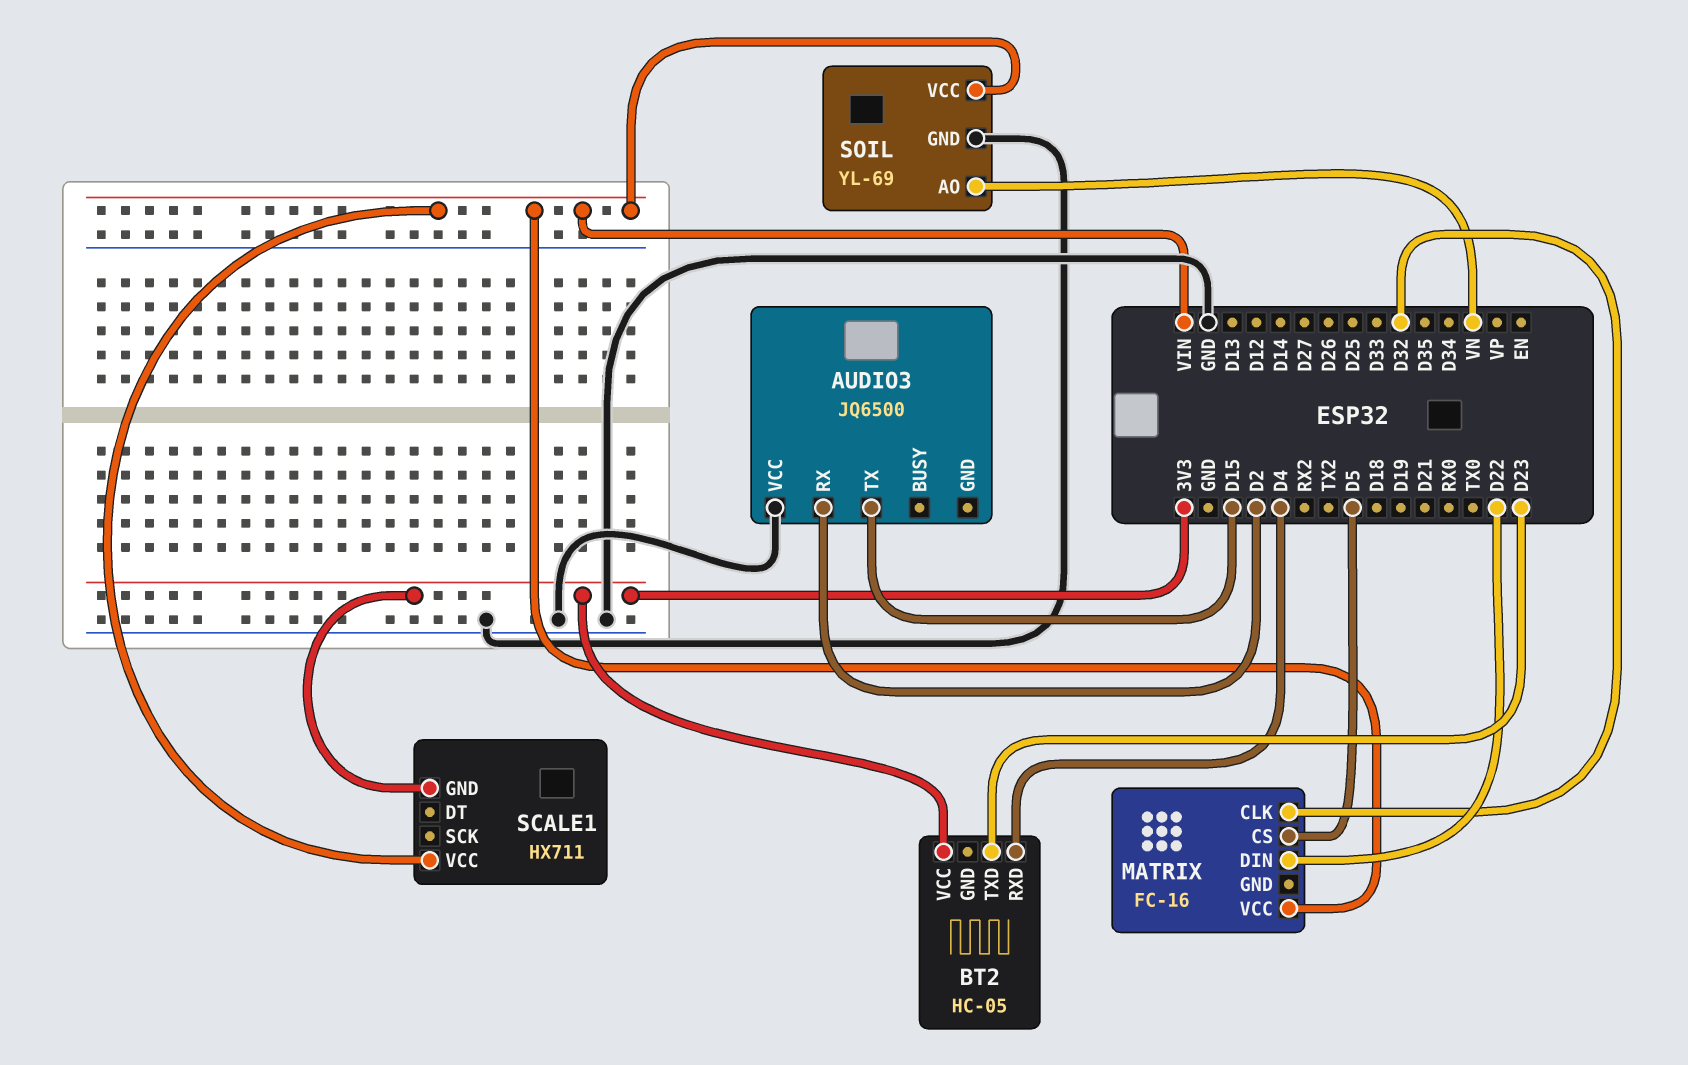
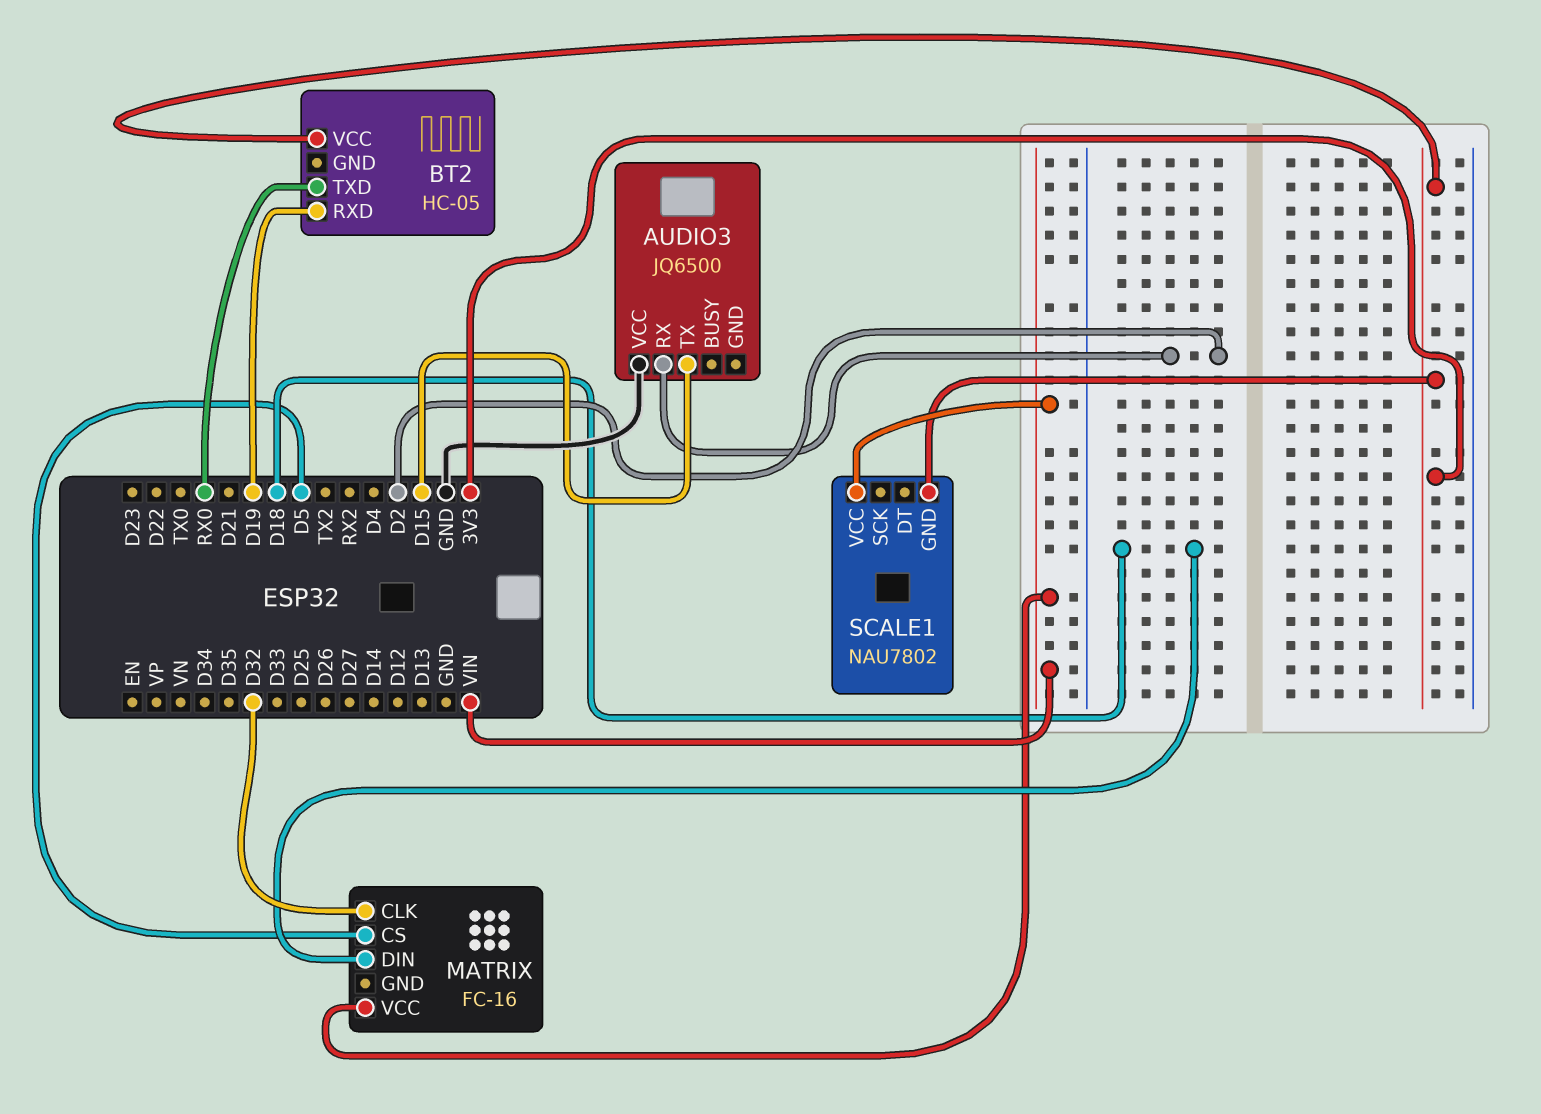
BT2 pin RXD: D4 -> D19
BT2 pin TXD: D23 -> RX0
MATRIX pin DIN: D22 -> D18
SCALE1: HX711 -> NAU7802
SOIL: YL-69 -> none
SOIL pin AO: VN -> none
SOIL pin GND: GND -> none
SOIL pin VCC: VIN -> none

